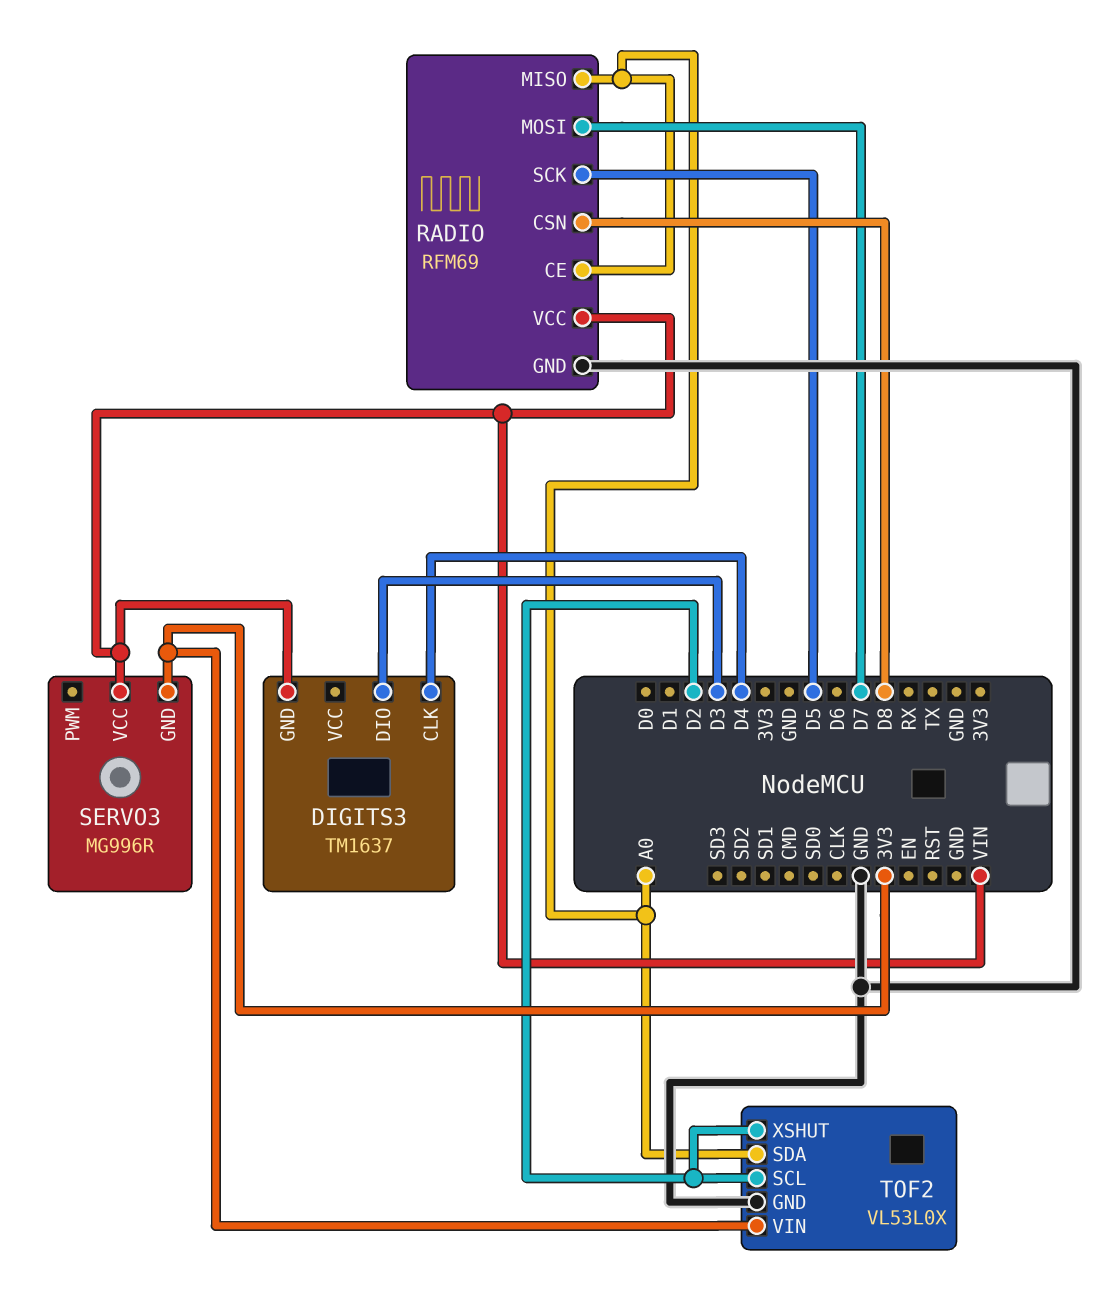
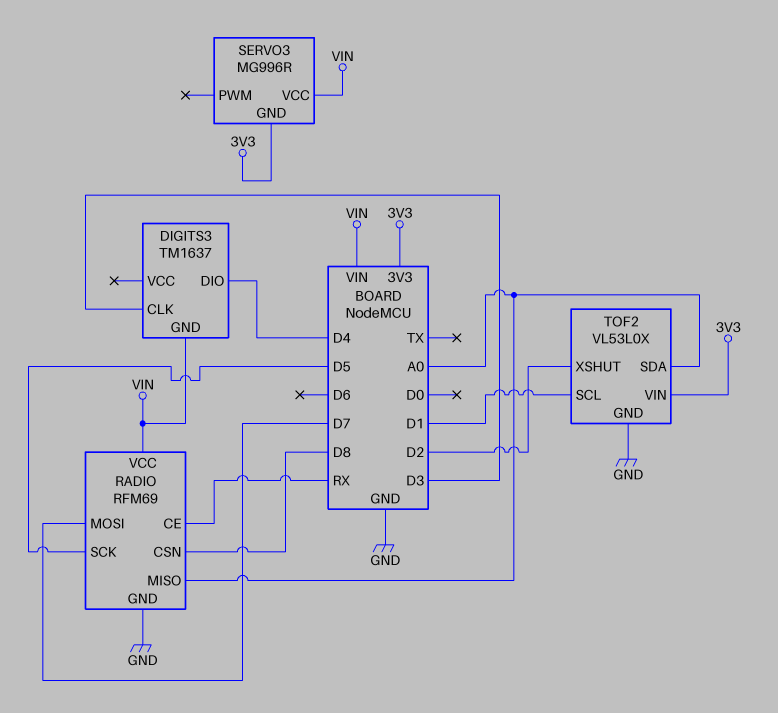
DIGITS3 pin CLK: D4 -> D3
DIGITS3 pin DIO: D3 -> D4
RADIO pin CE: A0 -> RX
TOF2 pin SCL: D2 -> D1

